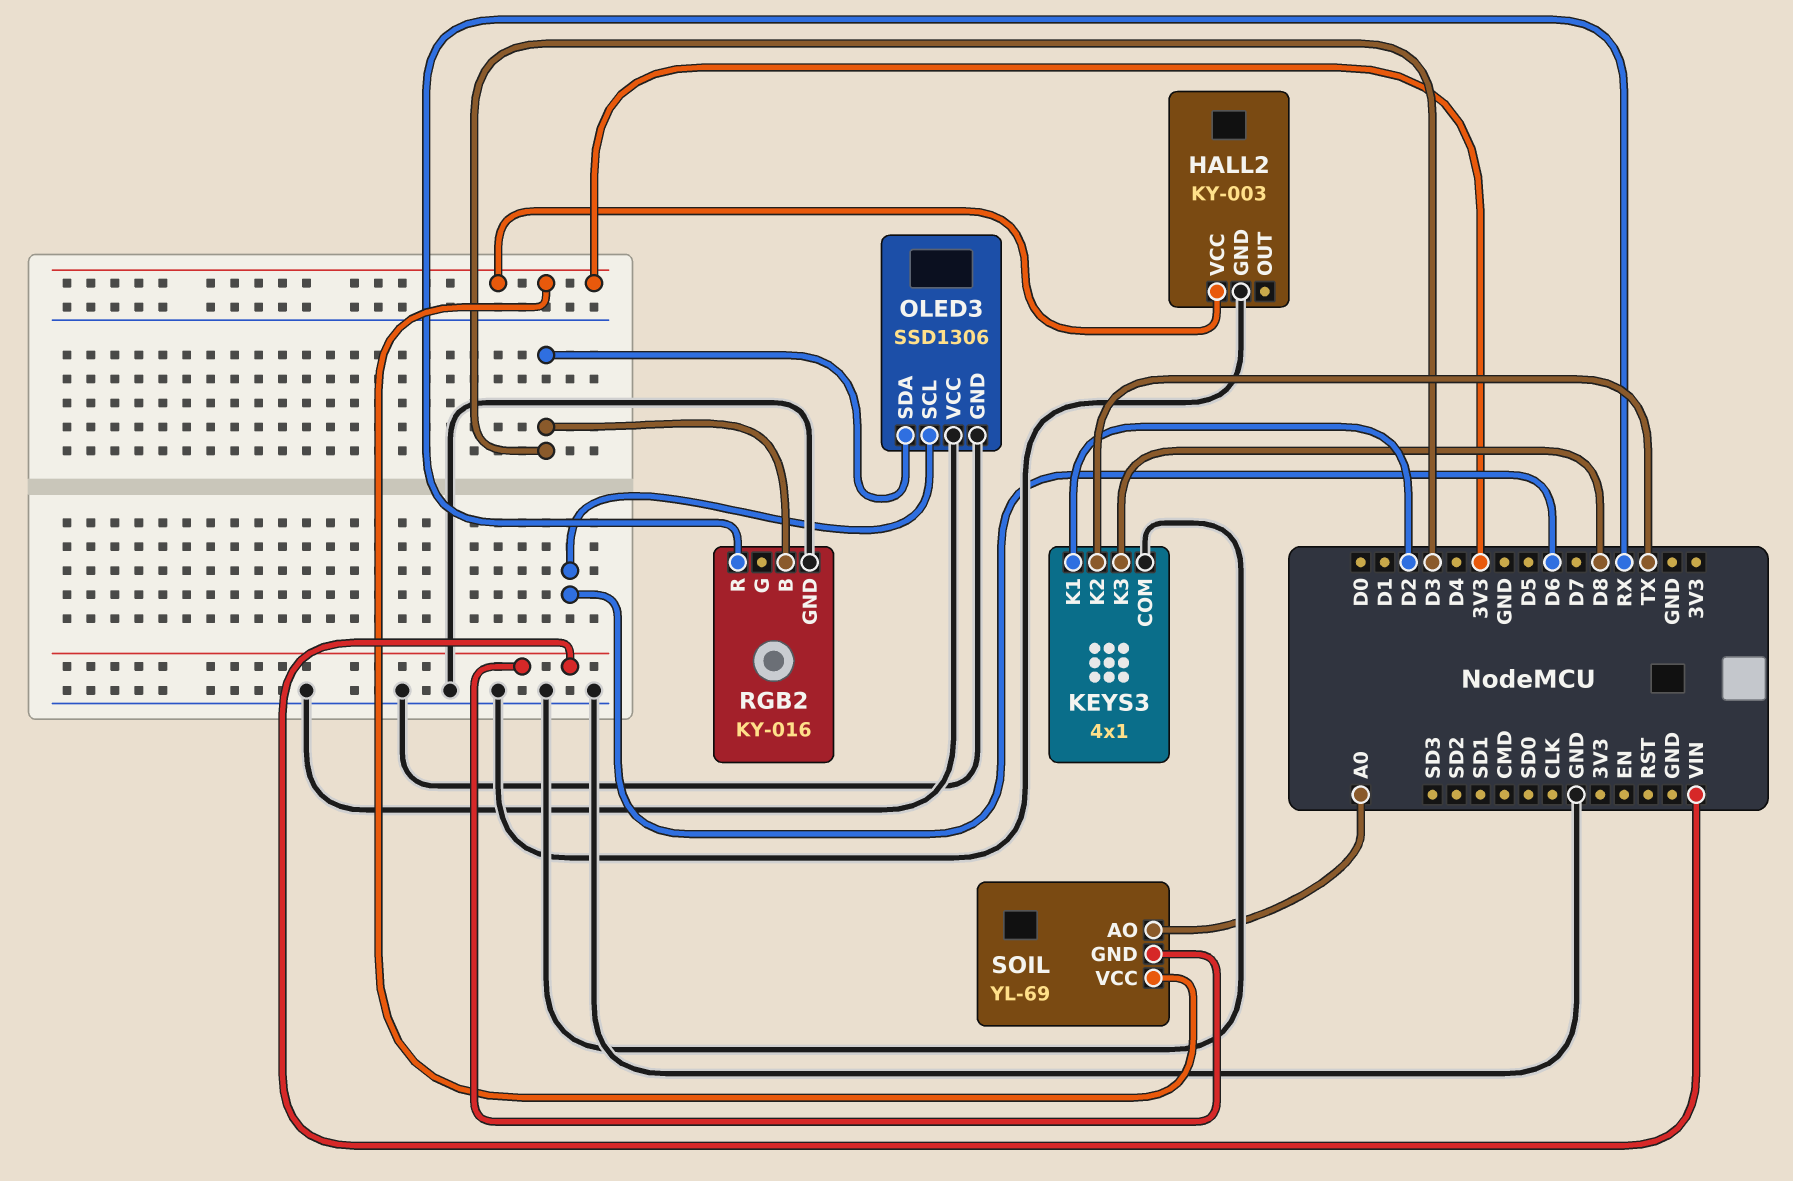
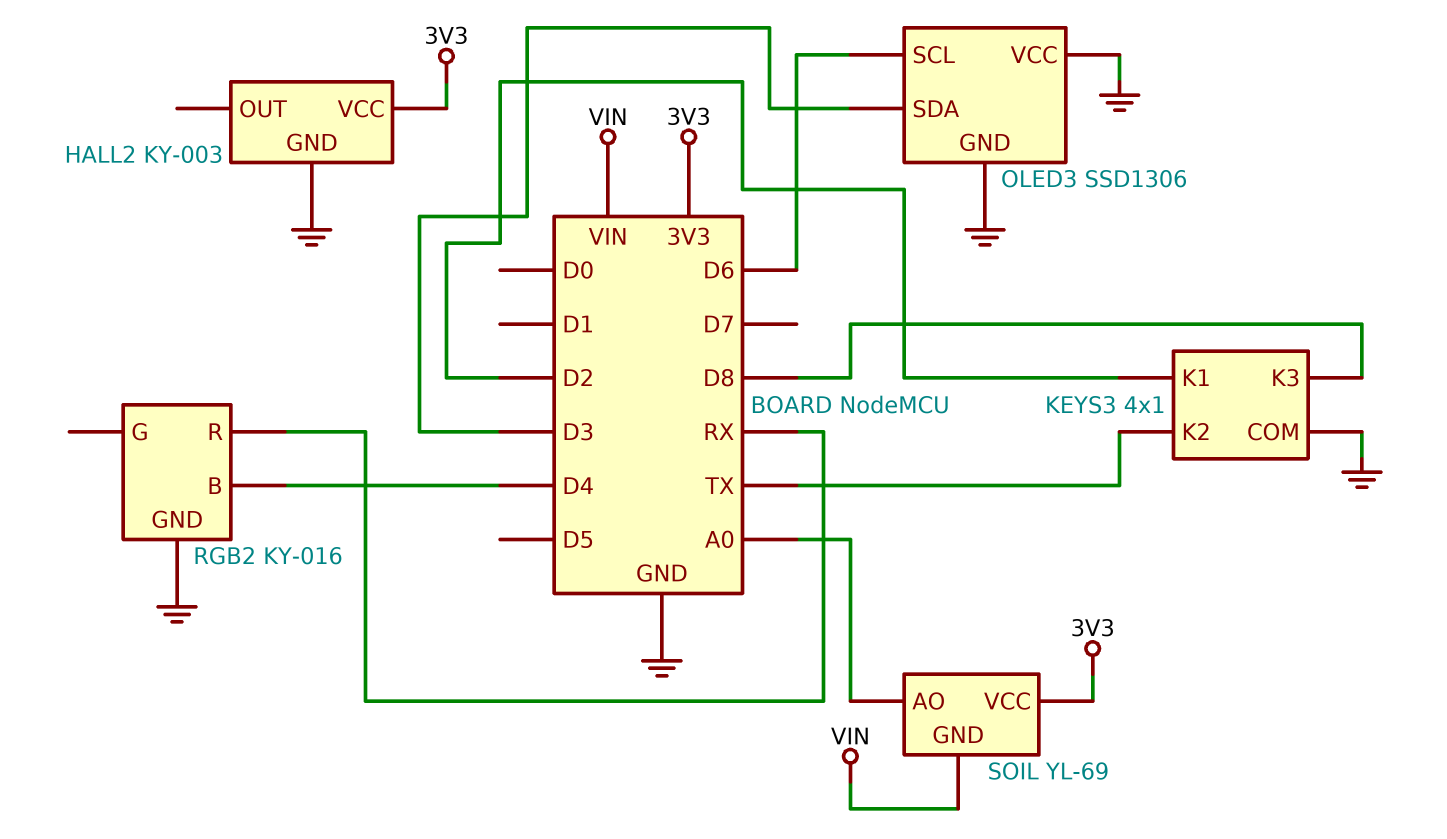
RGB2 pin B: D3 -> D4

